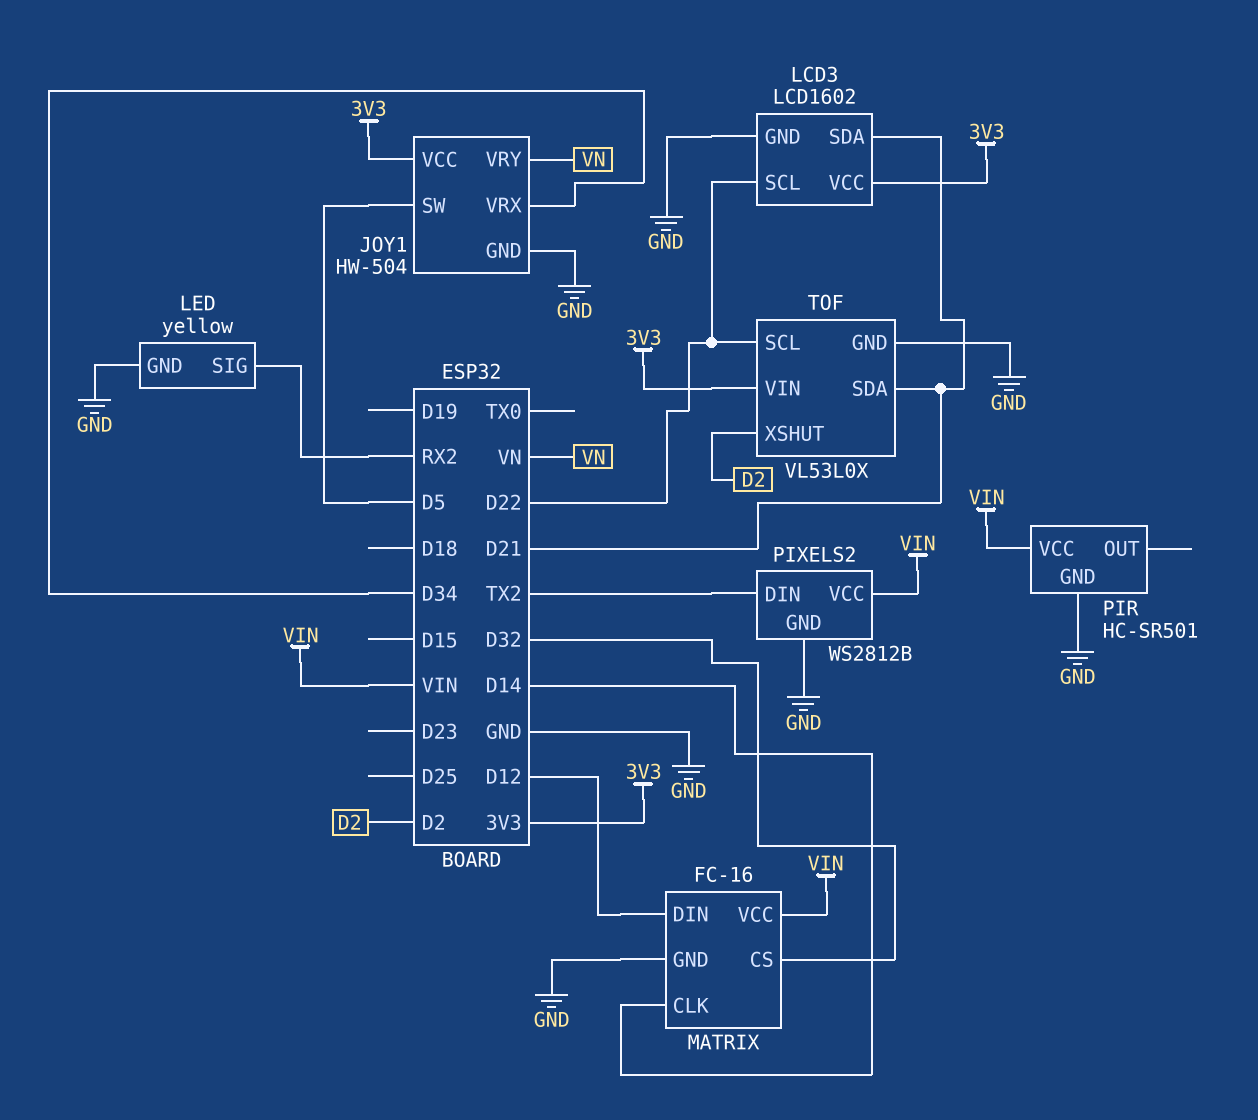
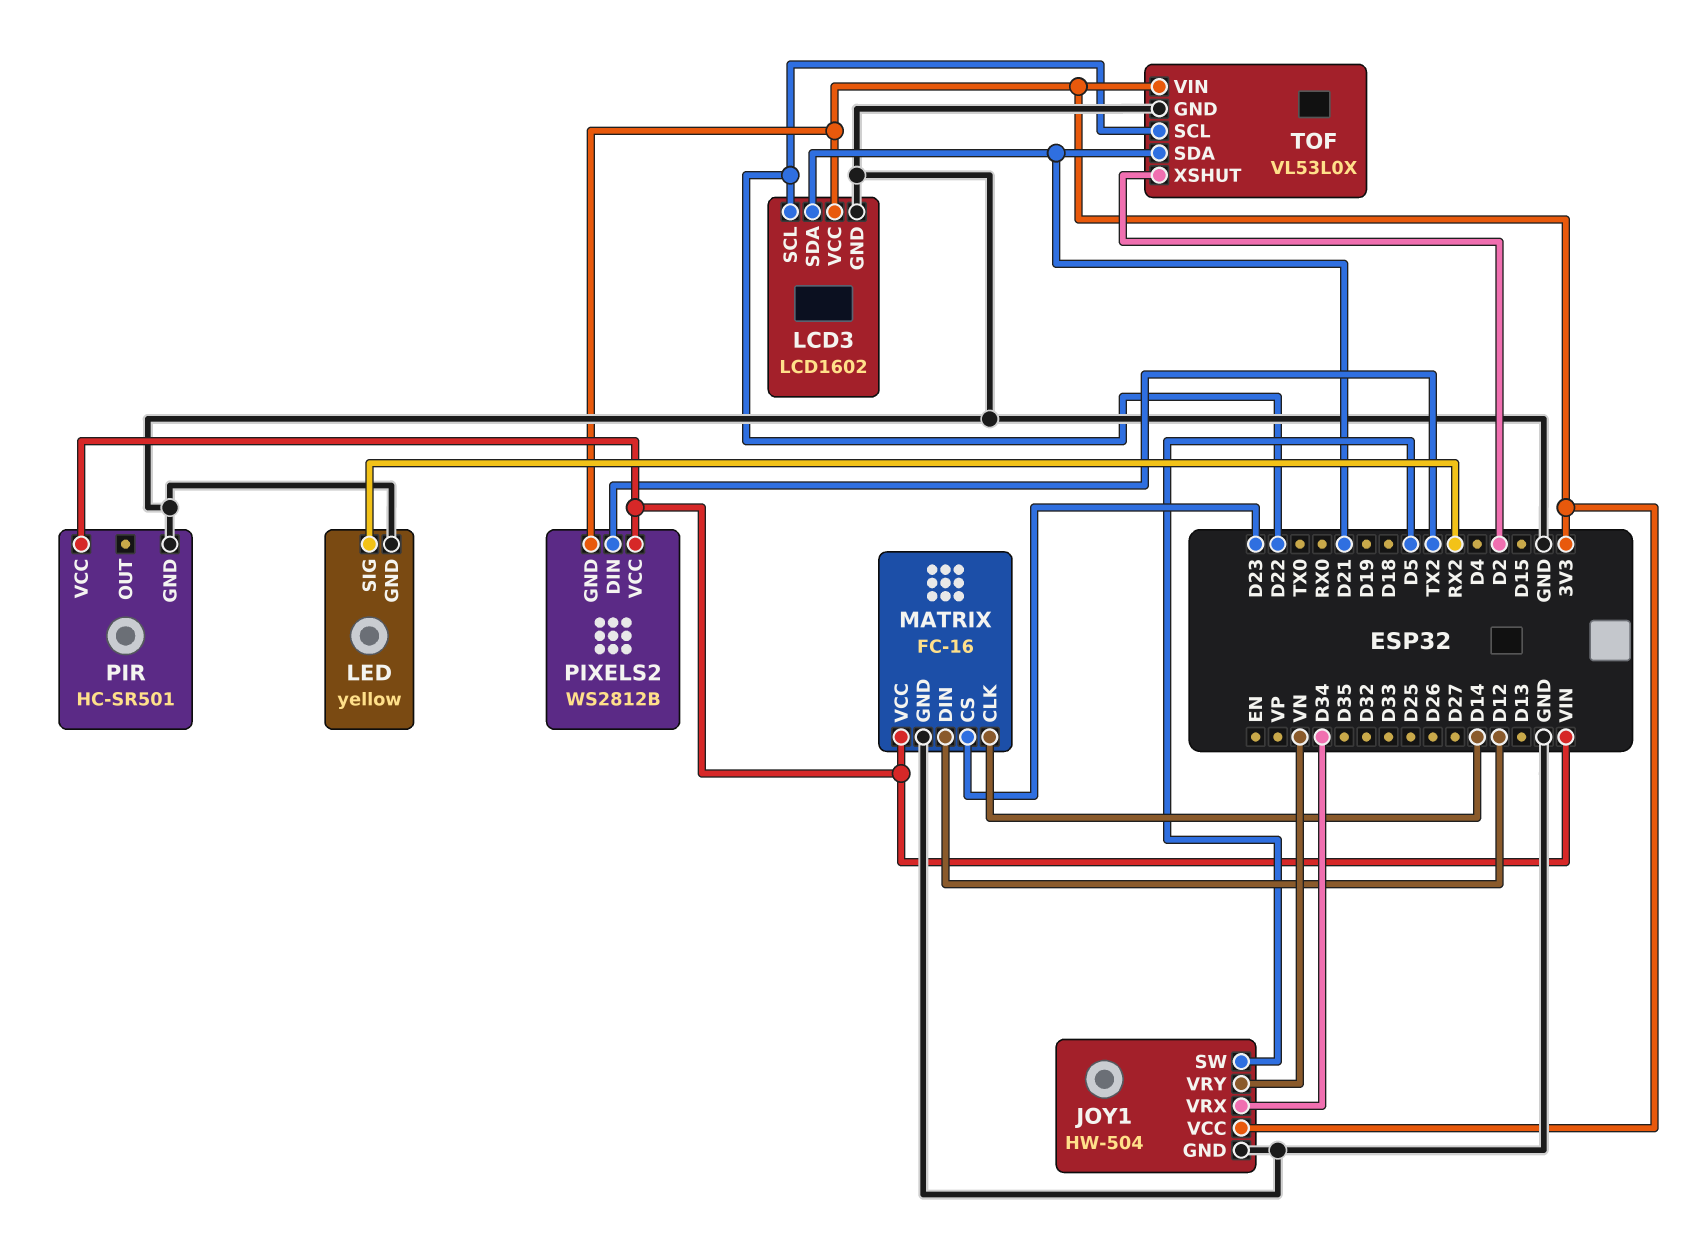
MATRIX pin CS: D32 -> D23
PIXELS2 pin GND: GND -> 3V3

